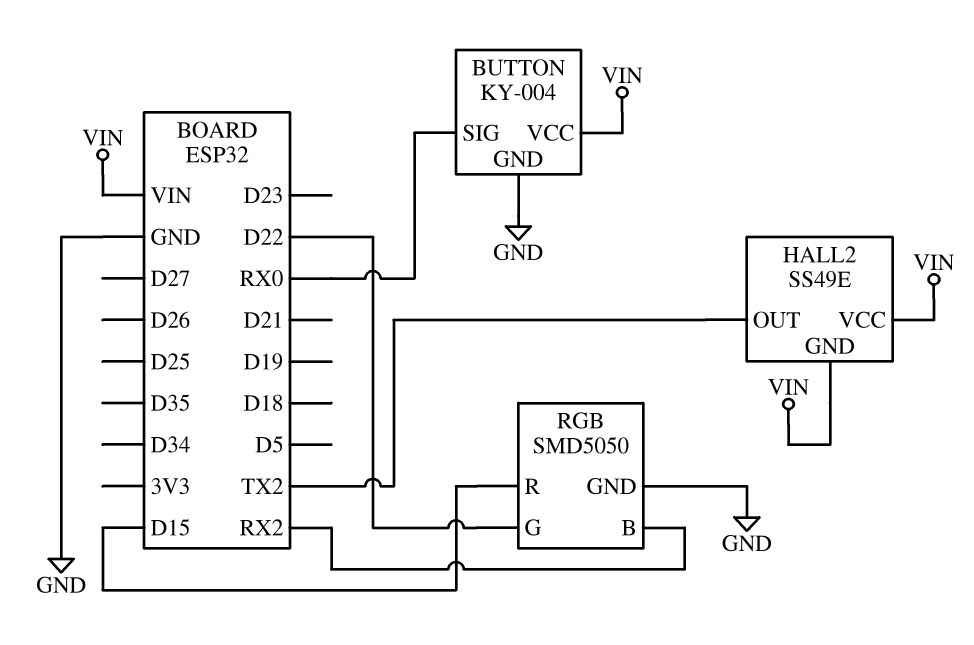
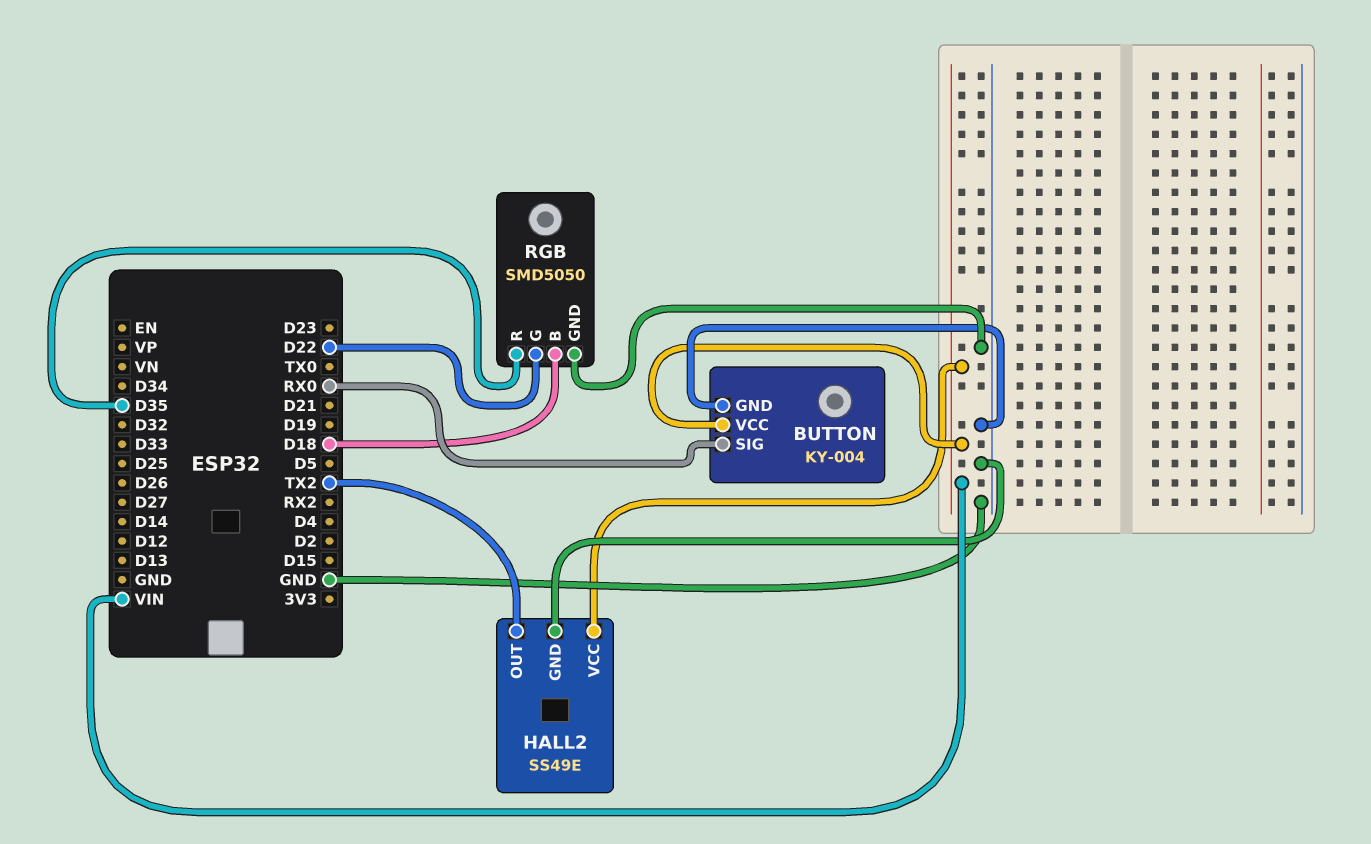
HALL2 pin GND: VIN -> GND
RGB pin B: RX2 -> D18
RGB pin R: D15 -> D35

